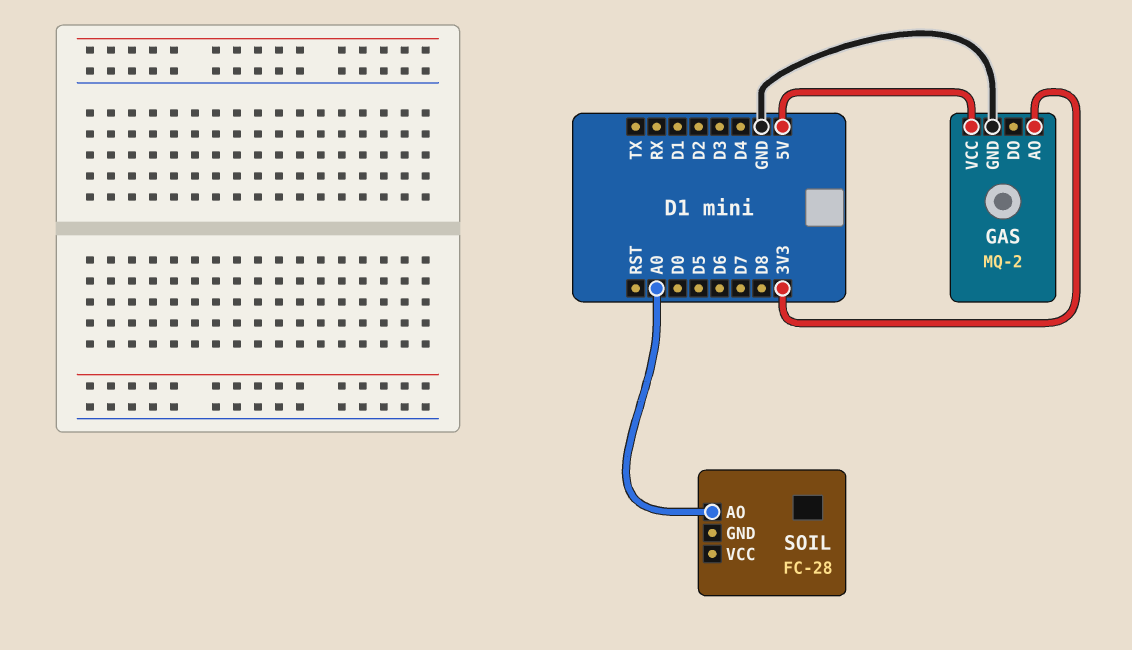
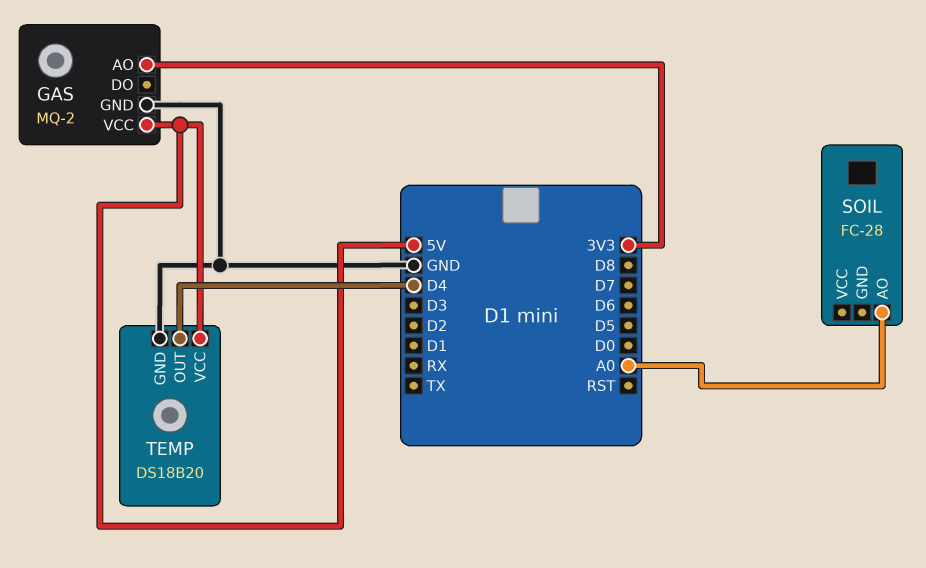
TEMP: none -> DS18B20
TEMP pin GND: none -> GND
TEMP pin OUT: none -> D4
TEMP pin VCC: none -> 5V

